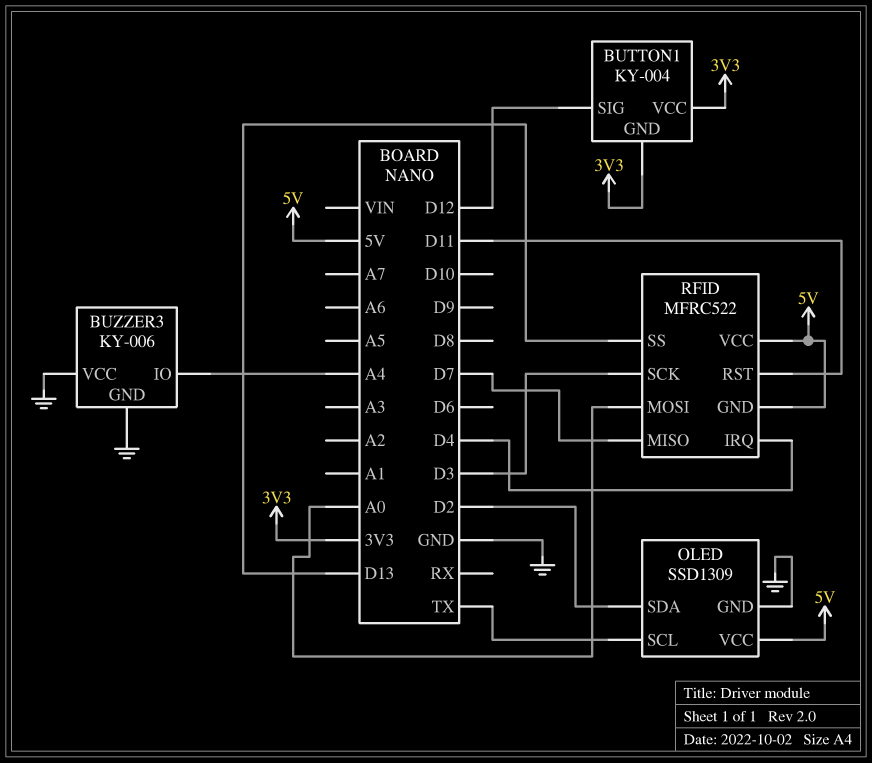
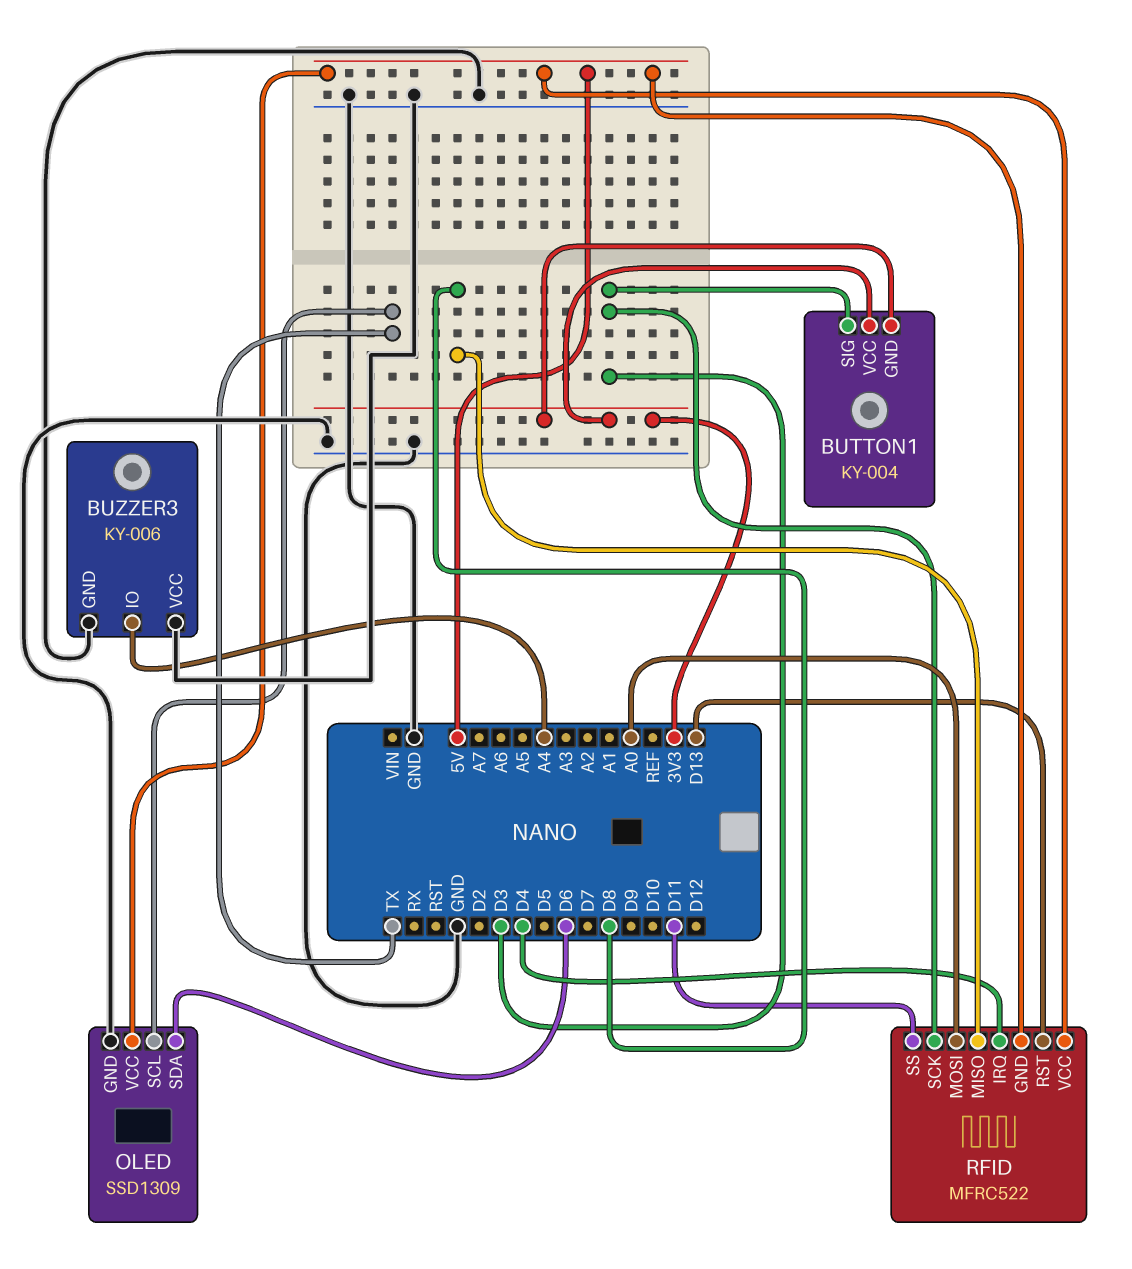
BUTTON1 pin SIG: D12 -> D3
OLED pin SDA: D2 -> D6
RFID pin MISO: D7 -> D8
RFID pin RST: D11 -> D13
RFID pin SS: D13 -> D11

